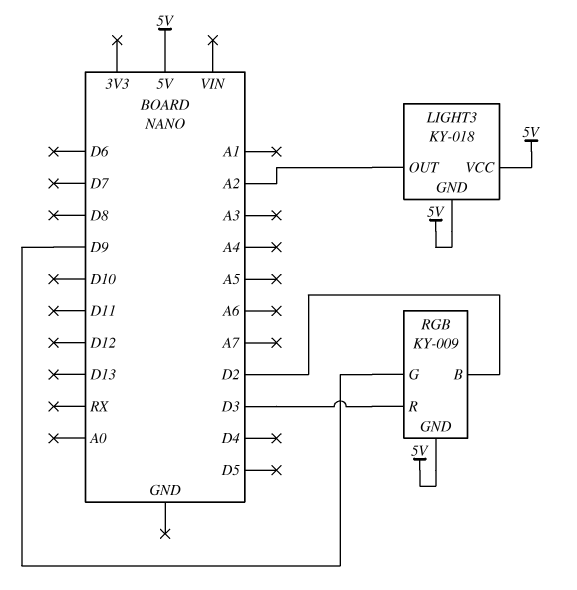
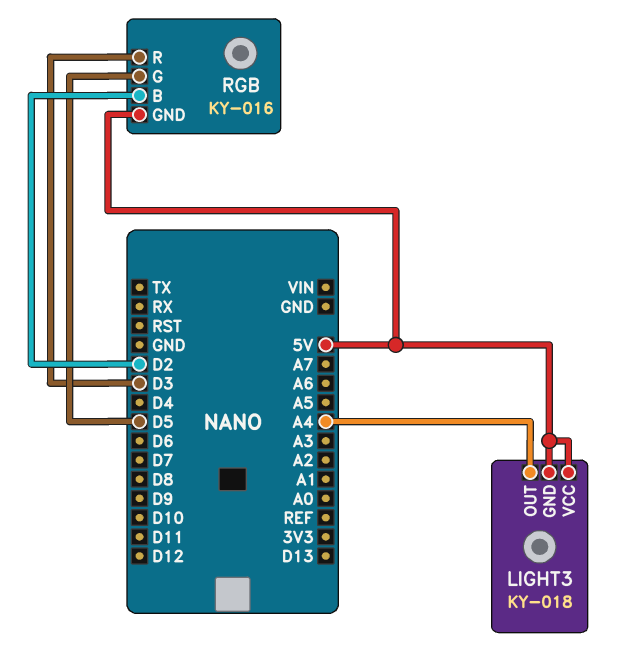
LIGHT3 pin OUT: A2 -> A4
RGB: KY-009 -> KY-016
RGB pin G: D9 -> D5

